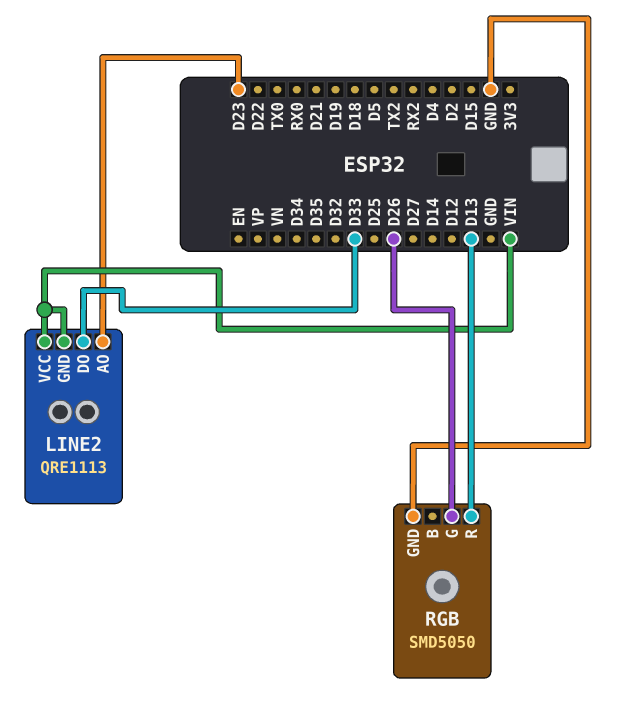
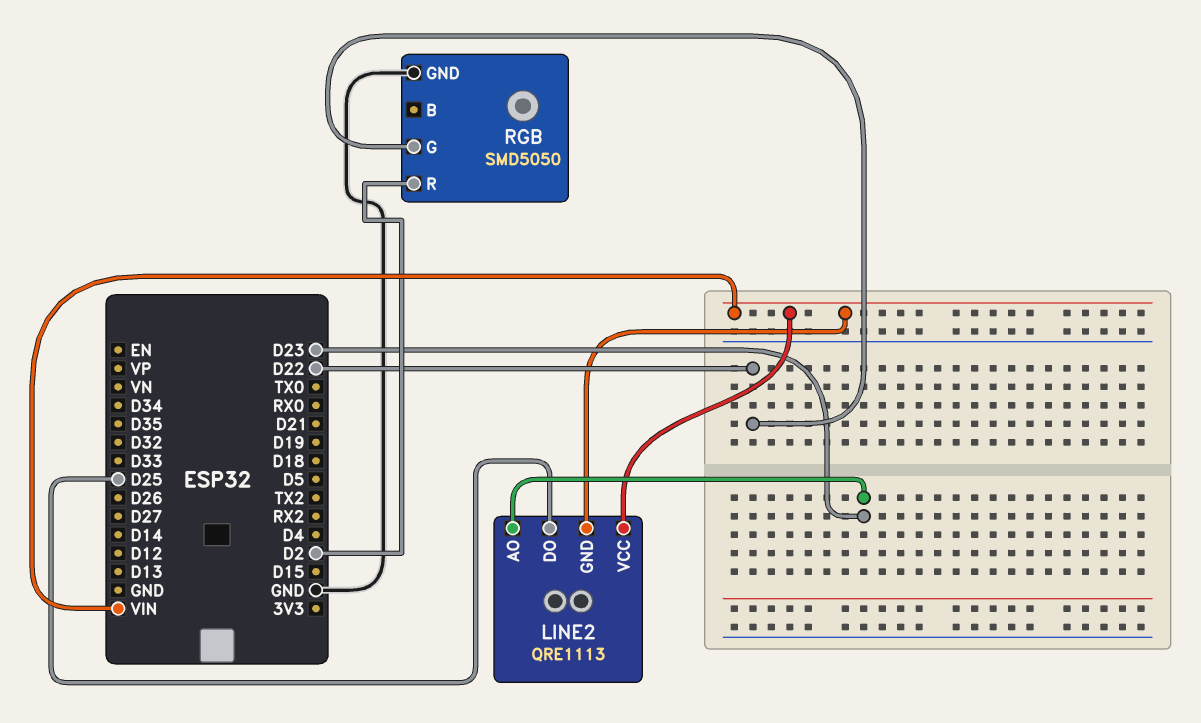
LINE2 pin DO: D33 -> D25
RGB pin G: D26 -> D22
RGB pin R: D13 -> D2

